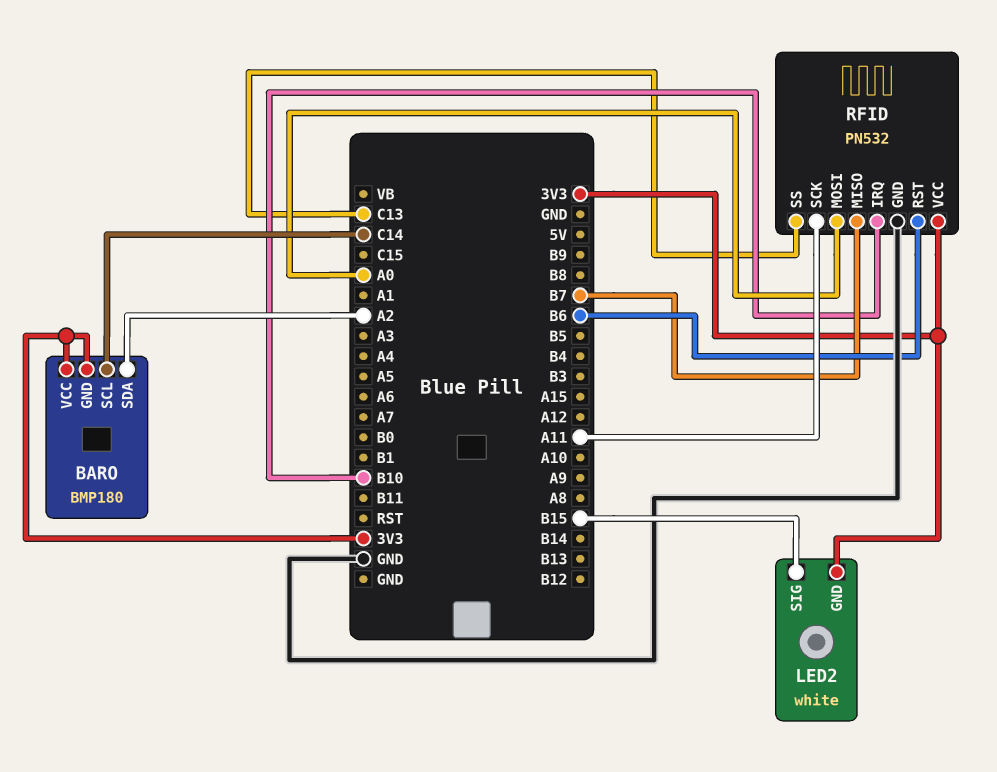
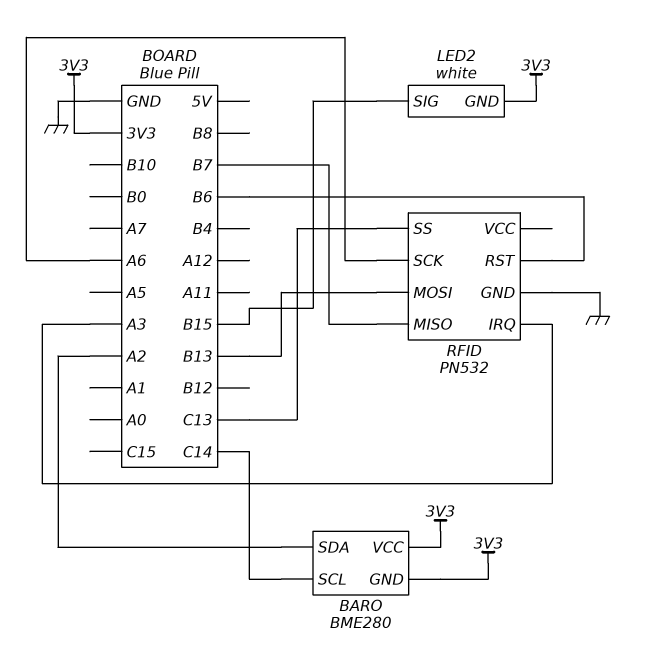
BARO: BMP180 -> BME280
RFID pin IRQ: B10 -> A3
RFID pin MOSI: A0 -> B13
RFID pin SCK: A11 -> A6
RFID pin VCC: 3V3 -> none

